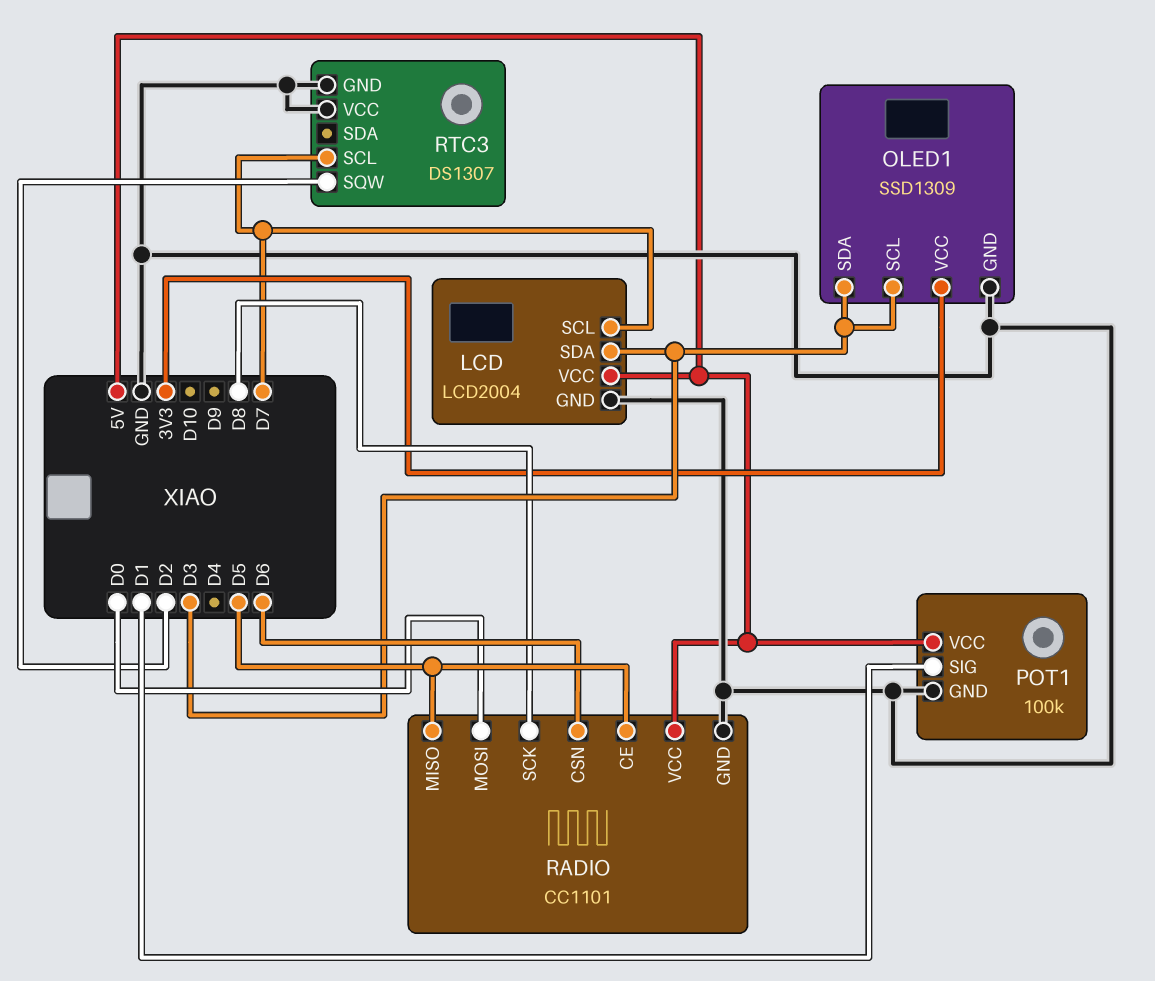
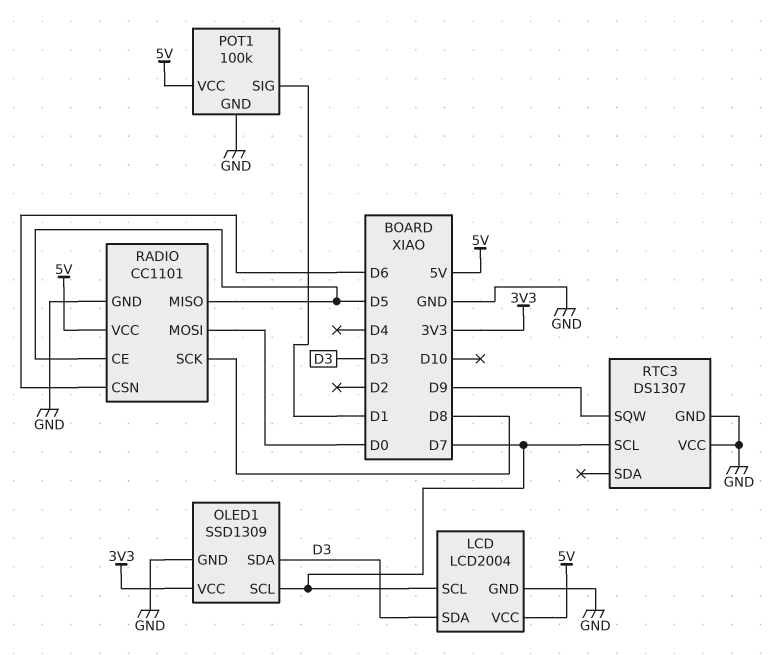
OLED1 pin SCL: D3 -> D7
RTC3 pin SQW: D2 -> D9

